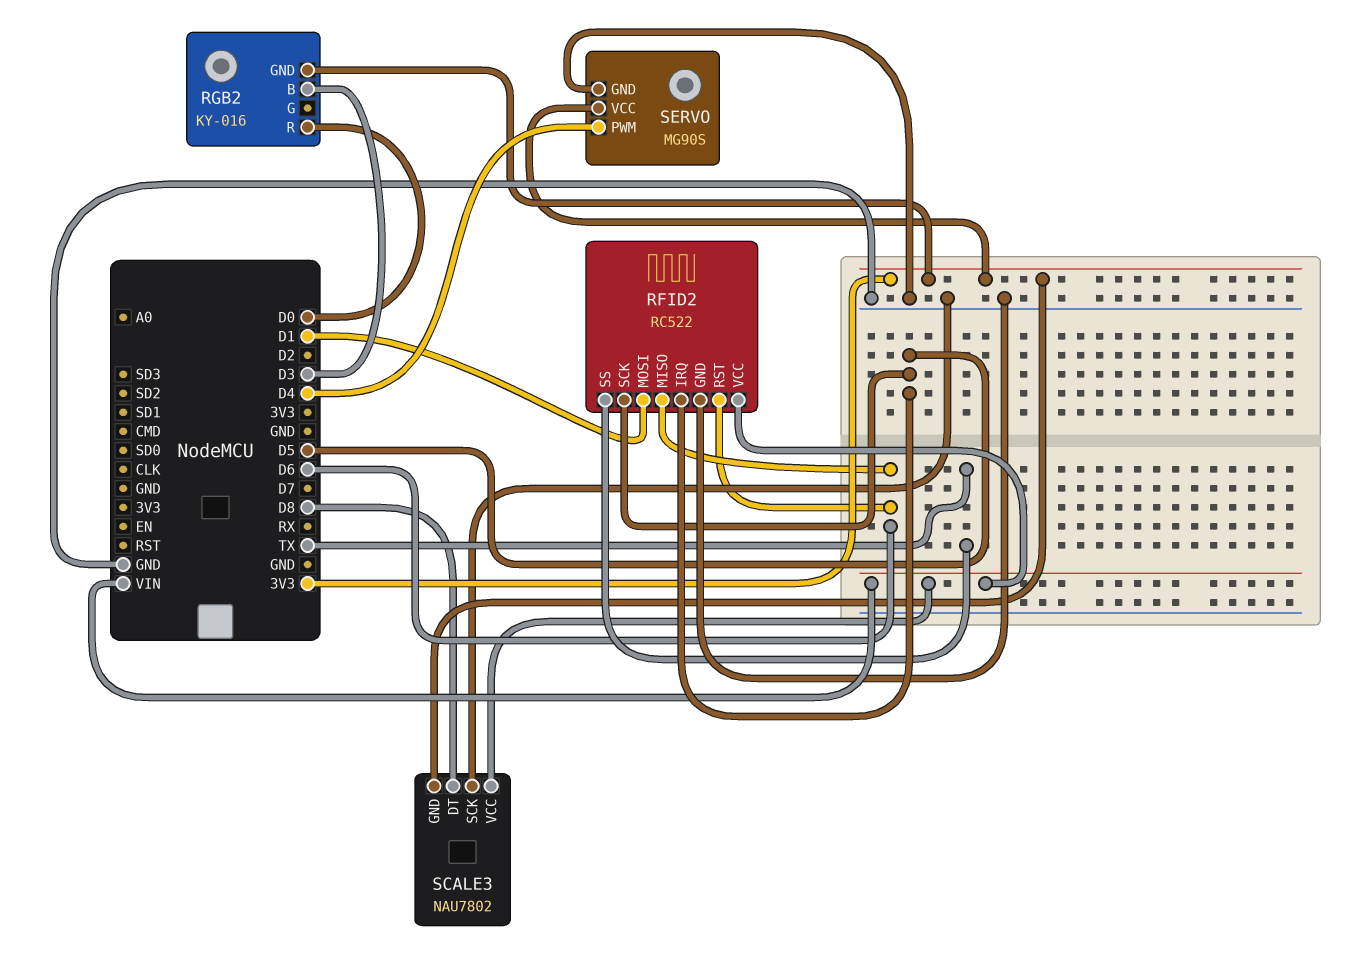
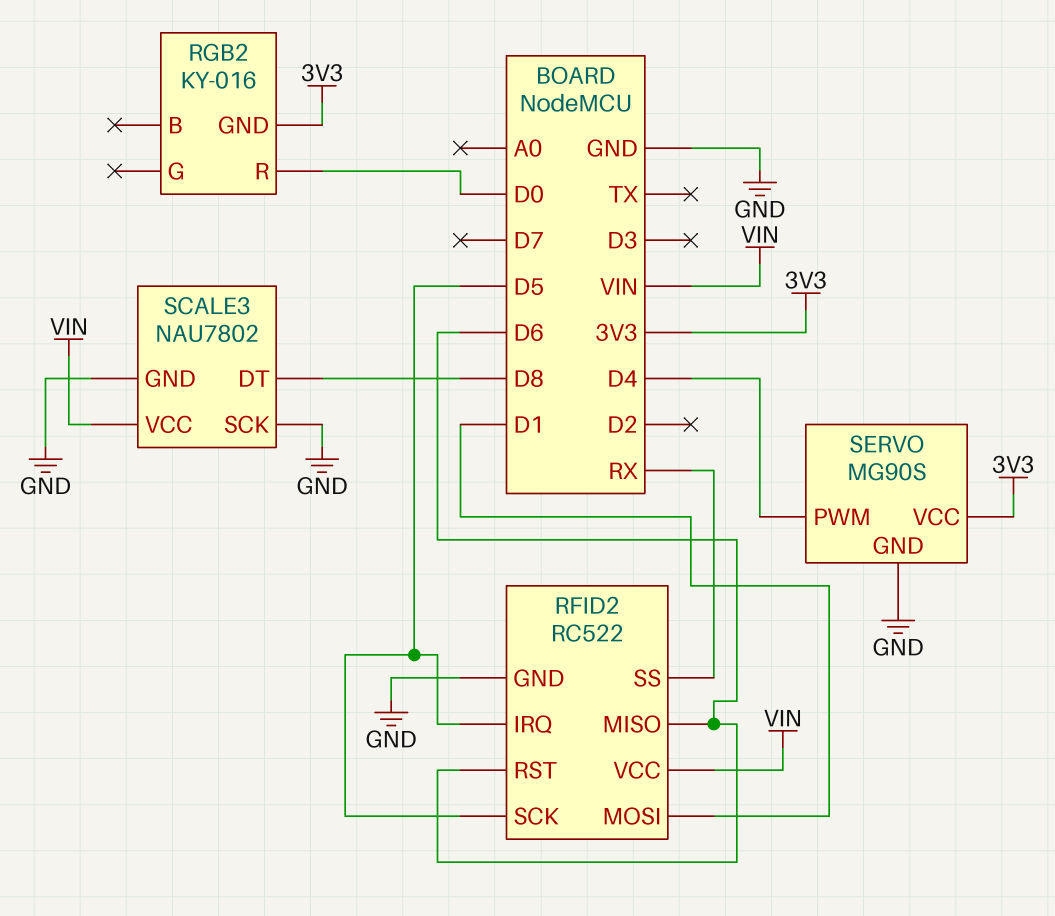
RFID2 pin SS: TX -> RX
RGB2 pin B: D3 -> none
SCALE3 pin GND: 3V3 -> GND

